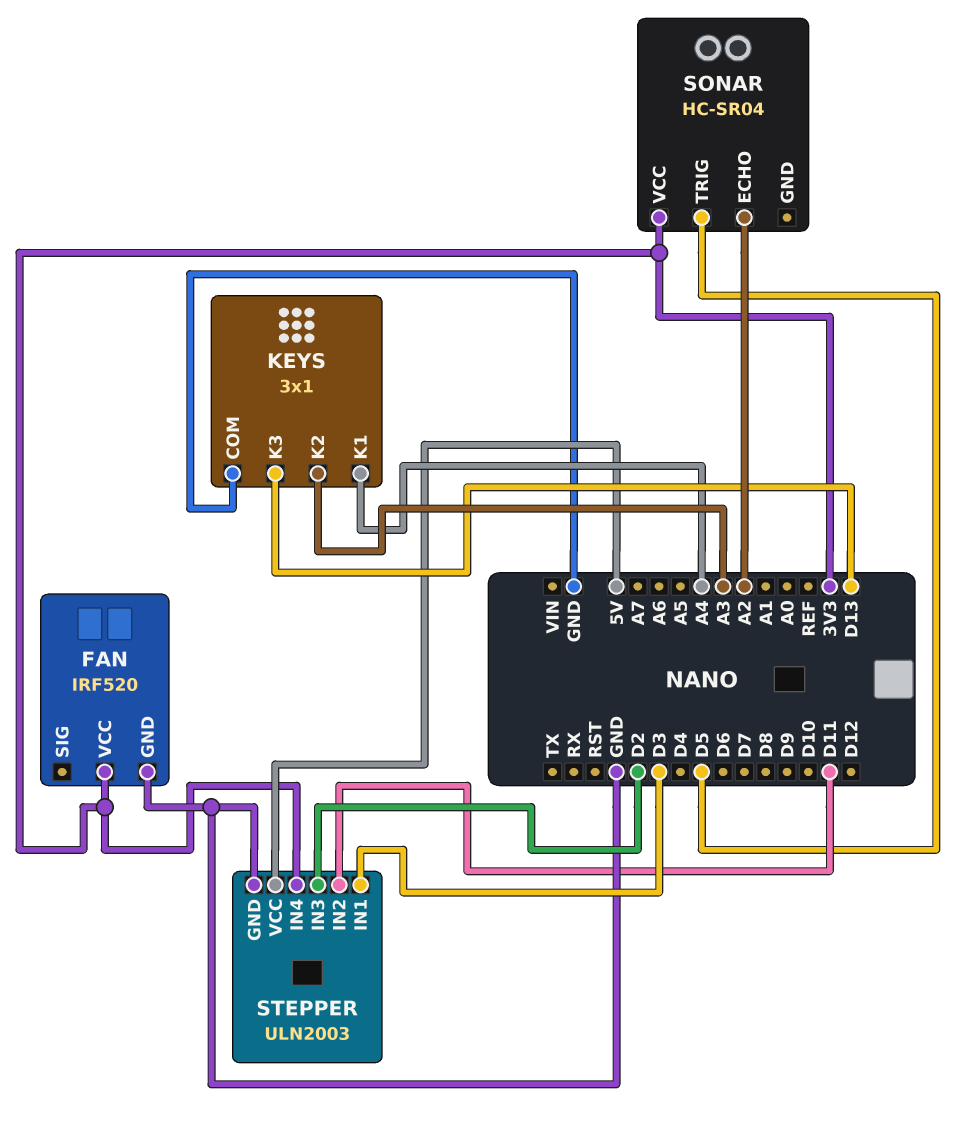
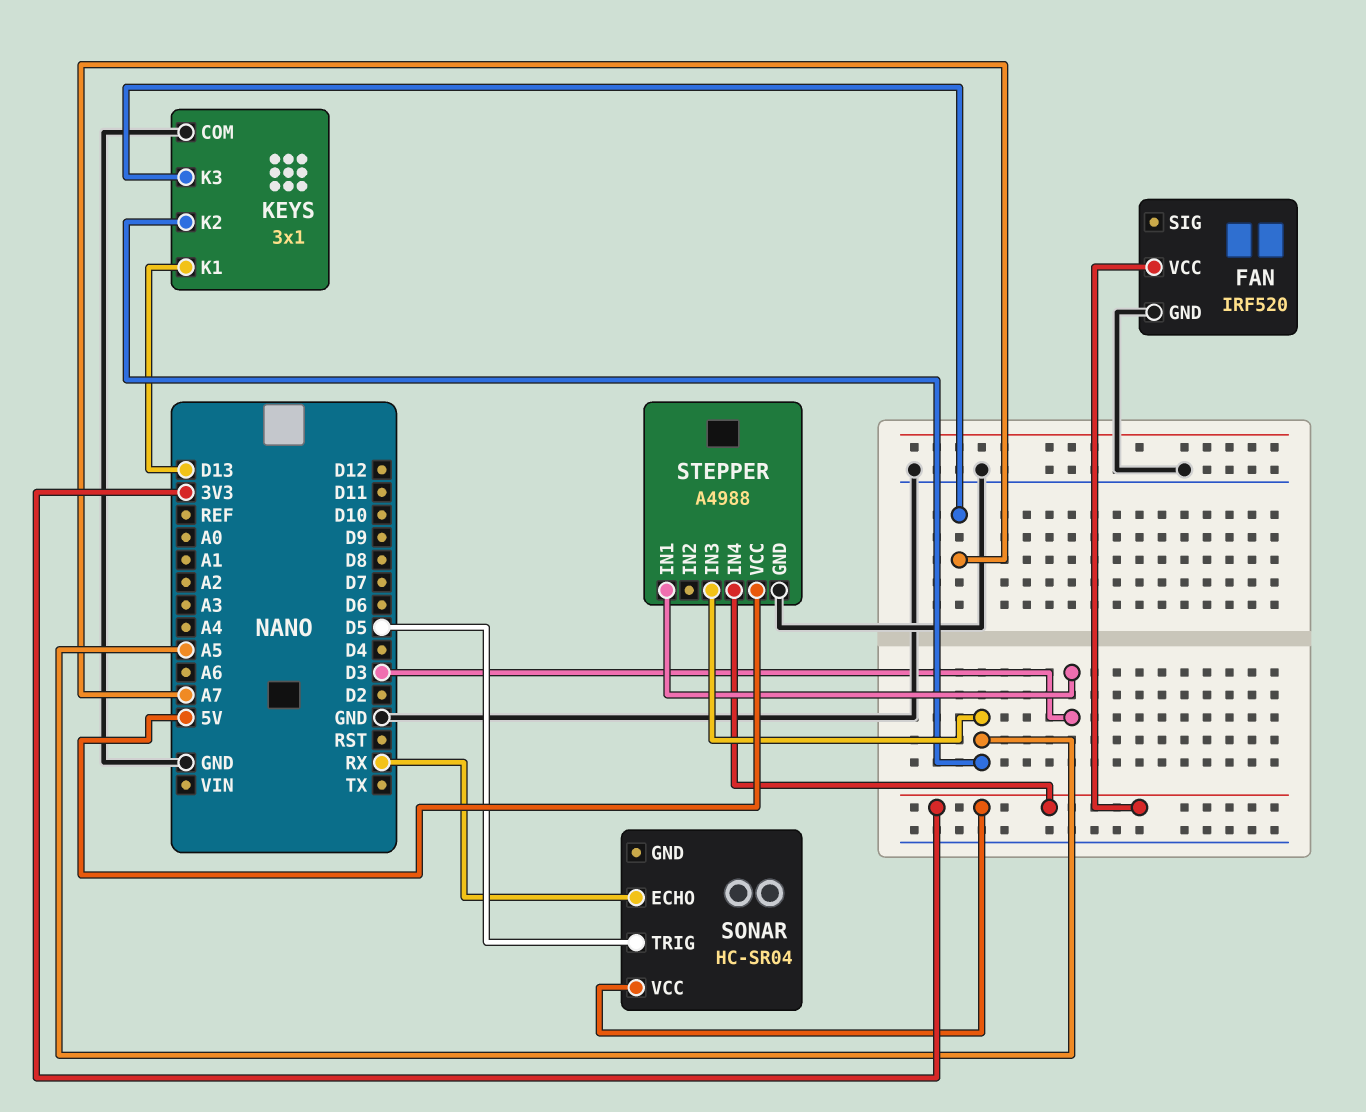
KEYS pin K1: A4 -> D13
KEYS pin K2: A3 -> A5
KEYS pin K3: D13 -> A7
SONAR pin ECHO: A2 -> RX
STEPPER: ULN2003 -> A4988
STEPPER pin IN2: D11 -> none
STEPPER pin IN3: D2 -> A5

